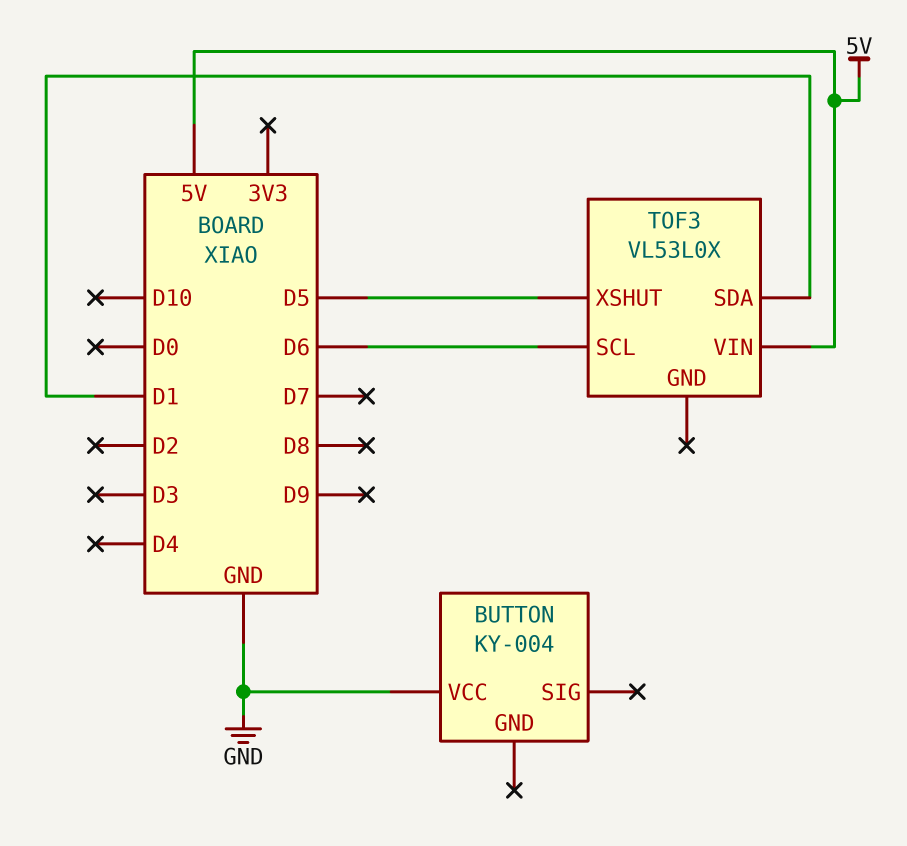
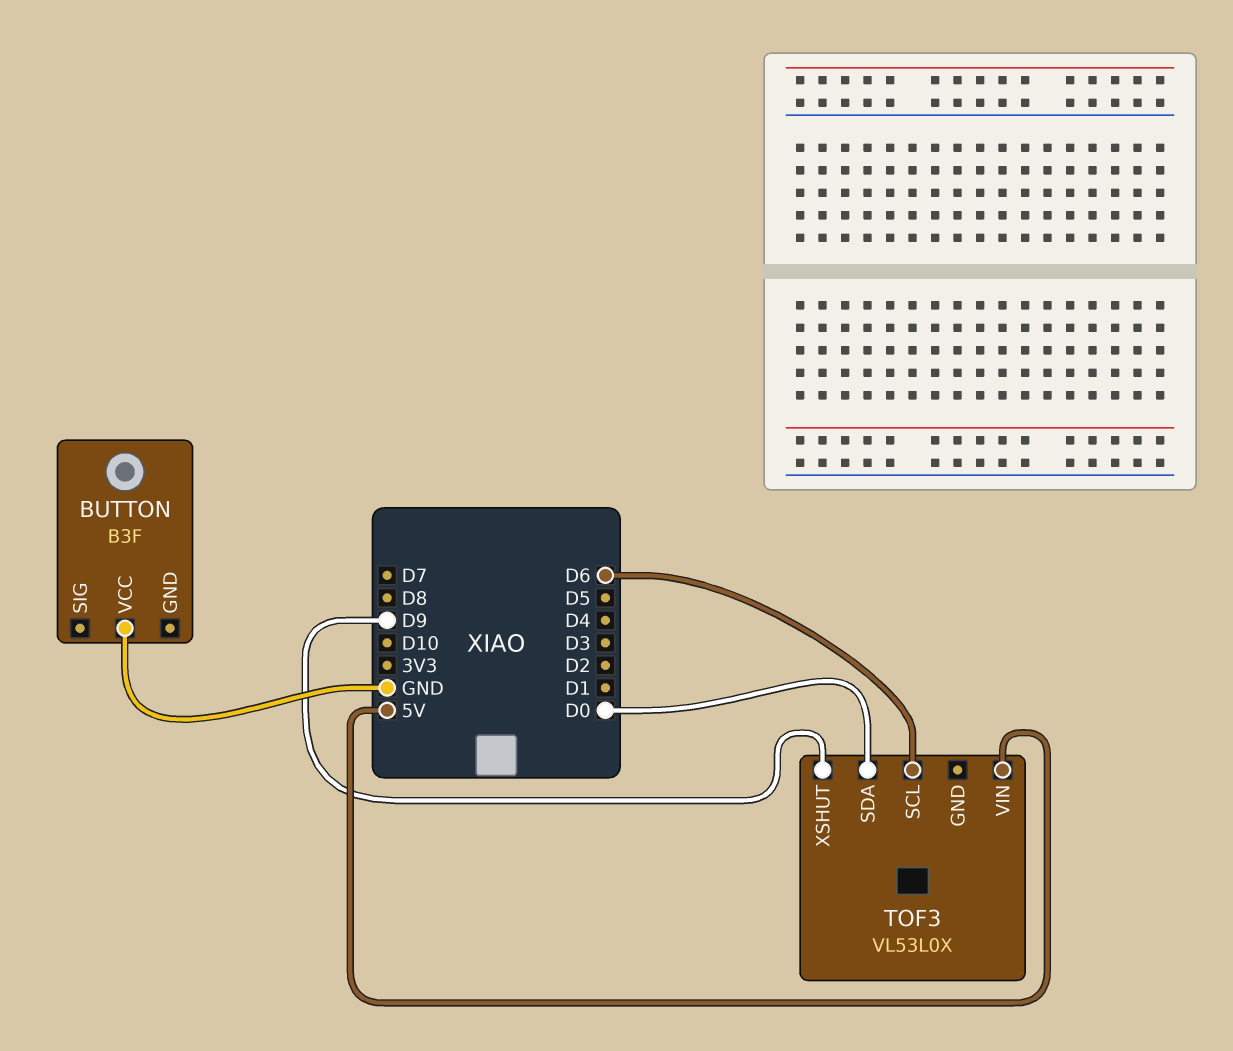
BUTTON: KY-004 -> B3F
TOF3 pin SDA: D1 -> D0
TOF3 pin XSHUT: D5 -> D9

